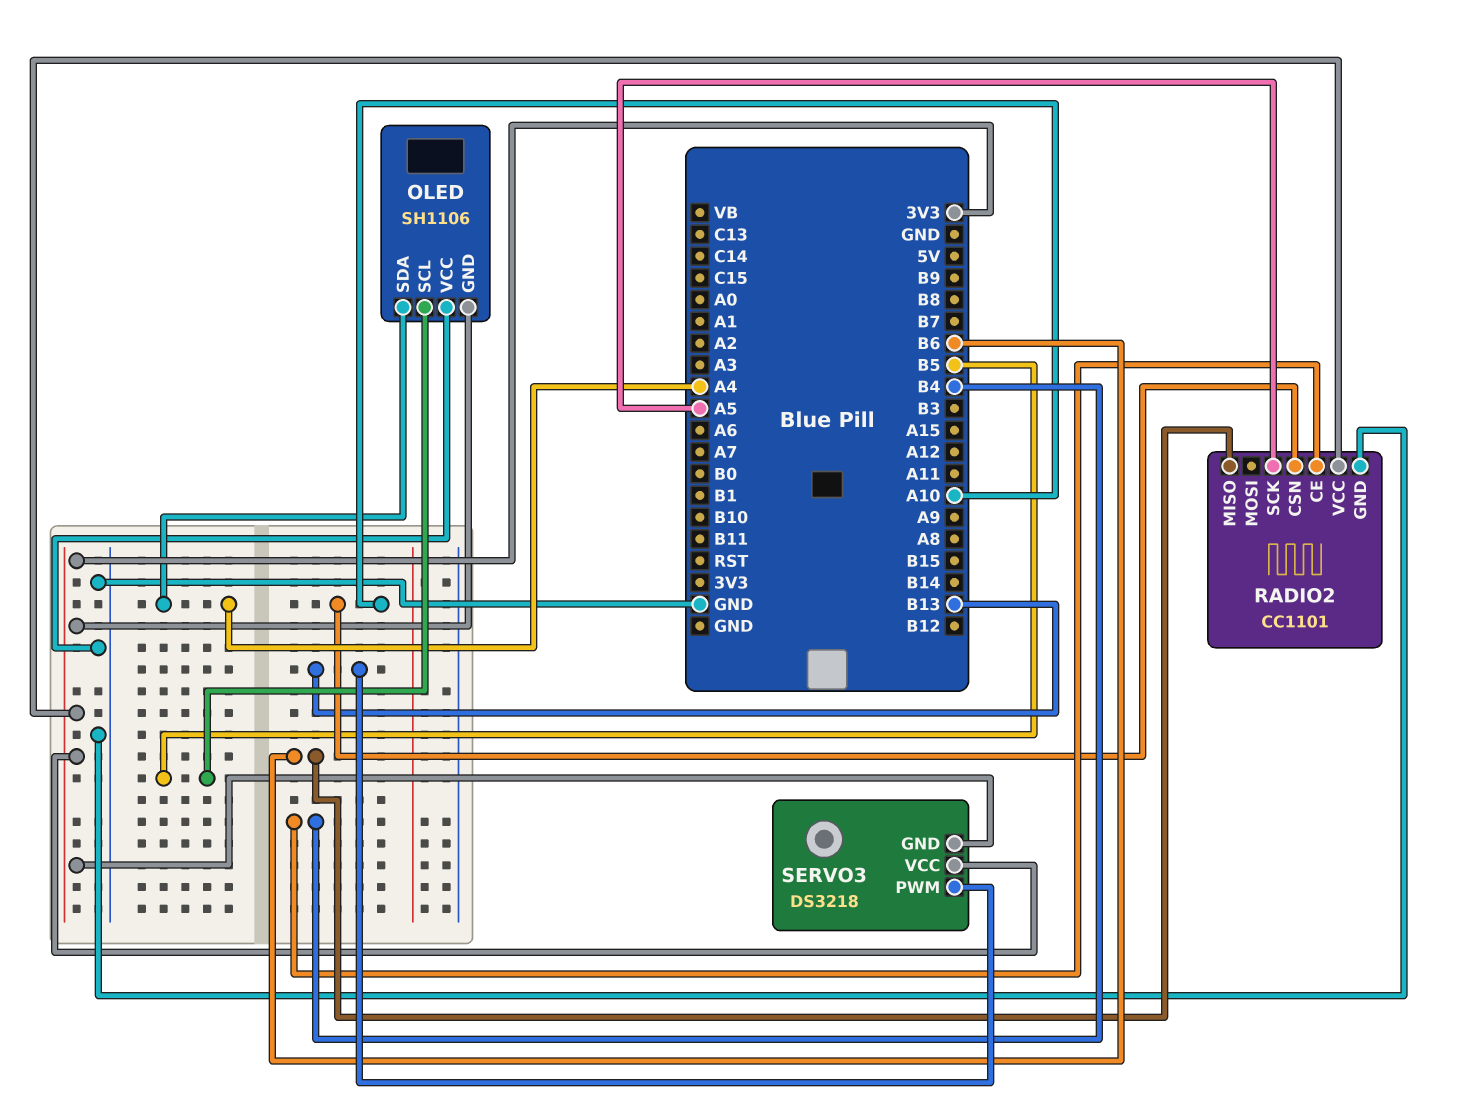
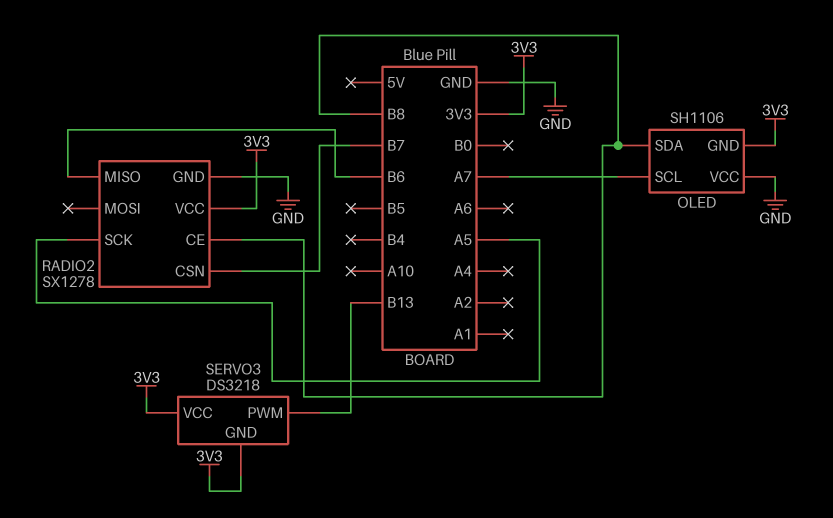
OLED pin SCL: B5 -> A7
OLED pin SDA: A4 -> B8
RADIO2: CC1101 -> SX1278
RADIO2 pin CE: B4 -> B8
RADIO2 pin CSN: A10 -> B7

